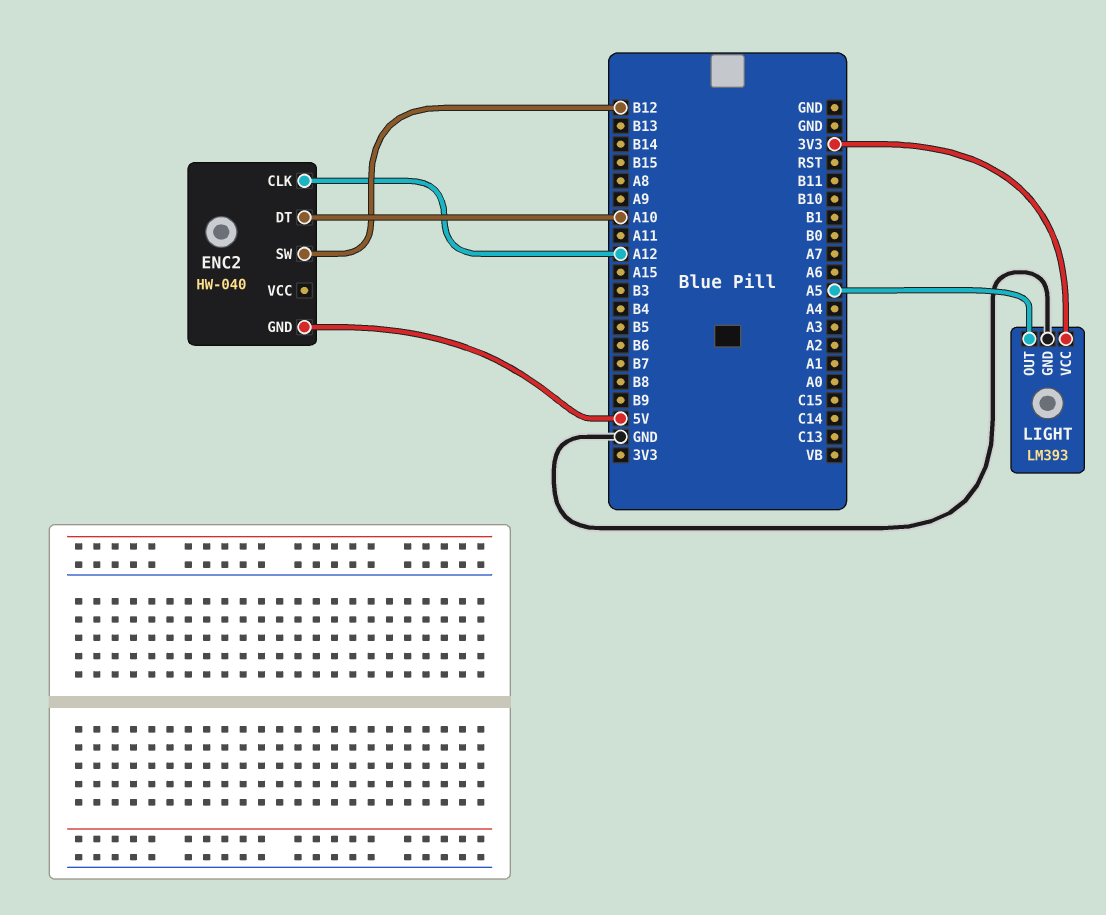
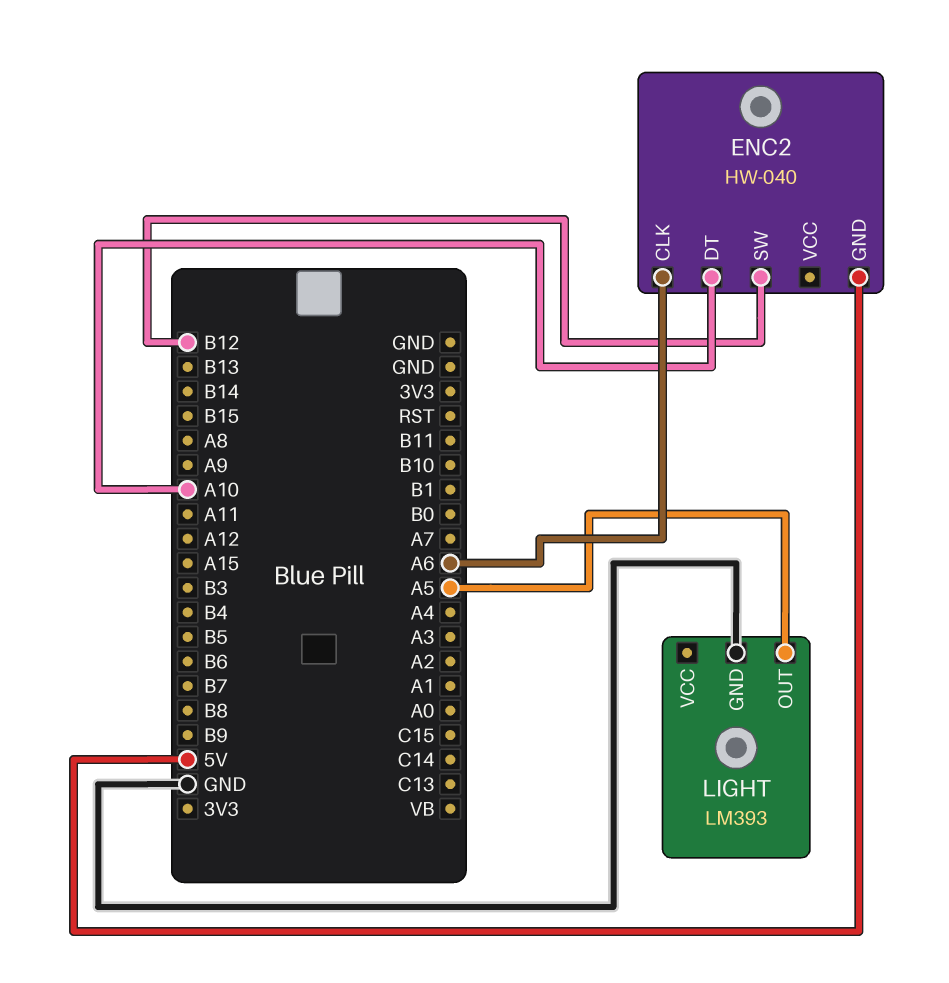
ENC2 pin CLK: A12 -> A6
LIGHT pin VCC: 3V3 -> none

